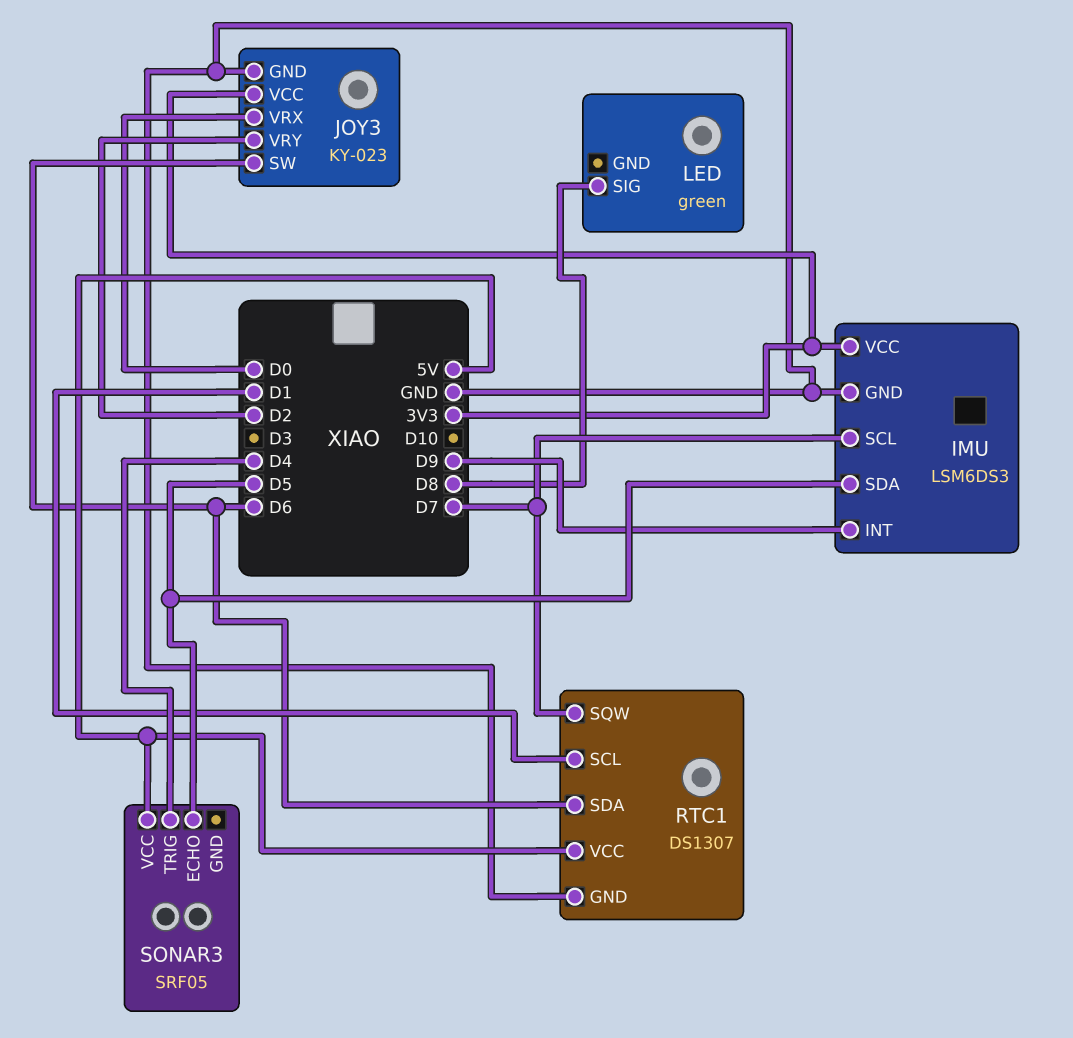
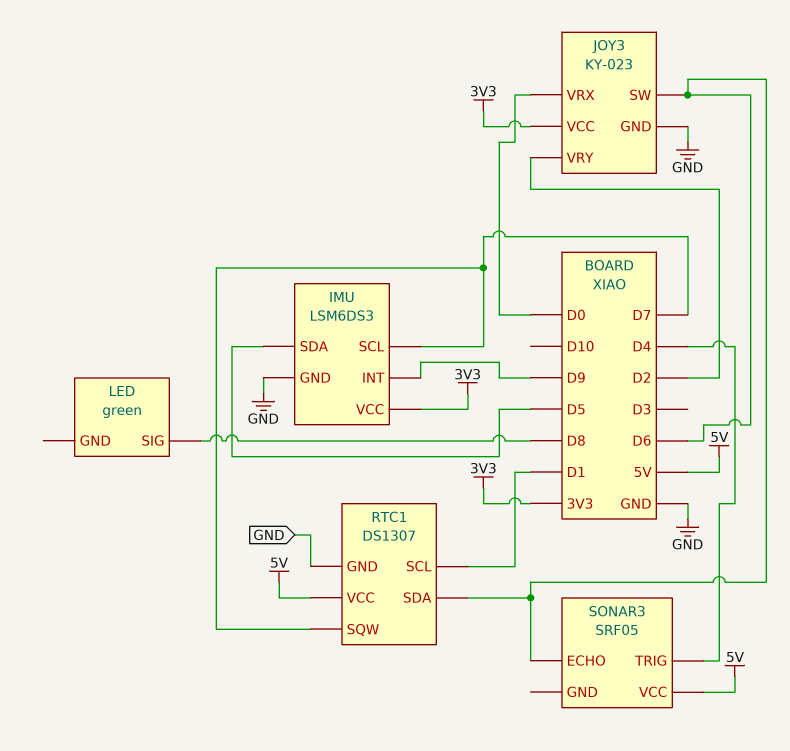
SONAR3 pin ECHO: D5 -> D6

